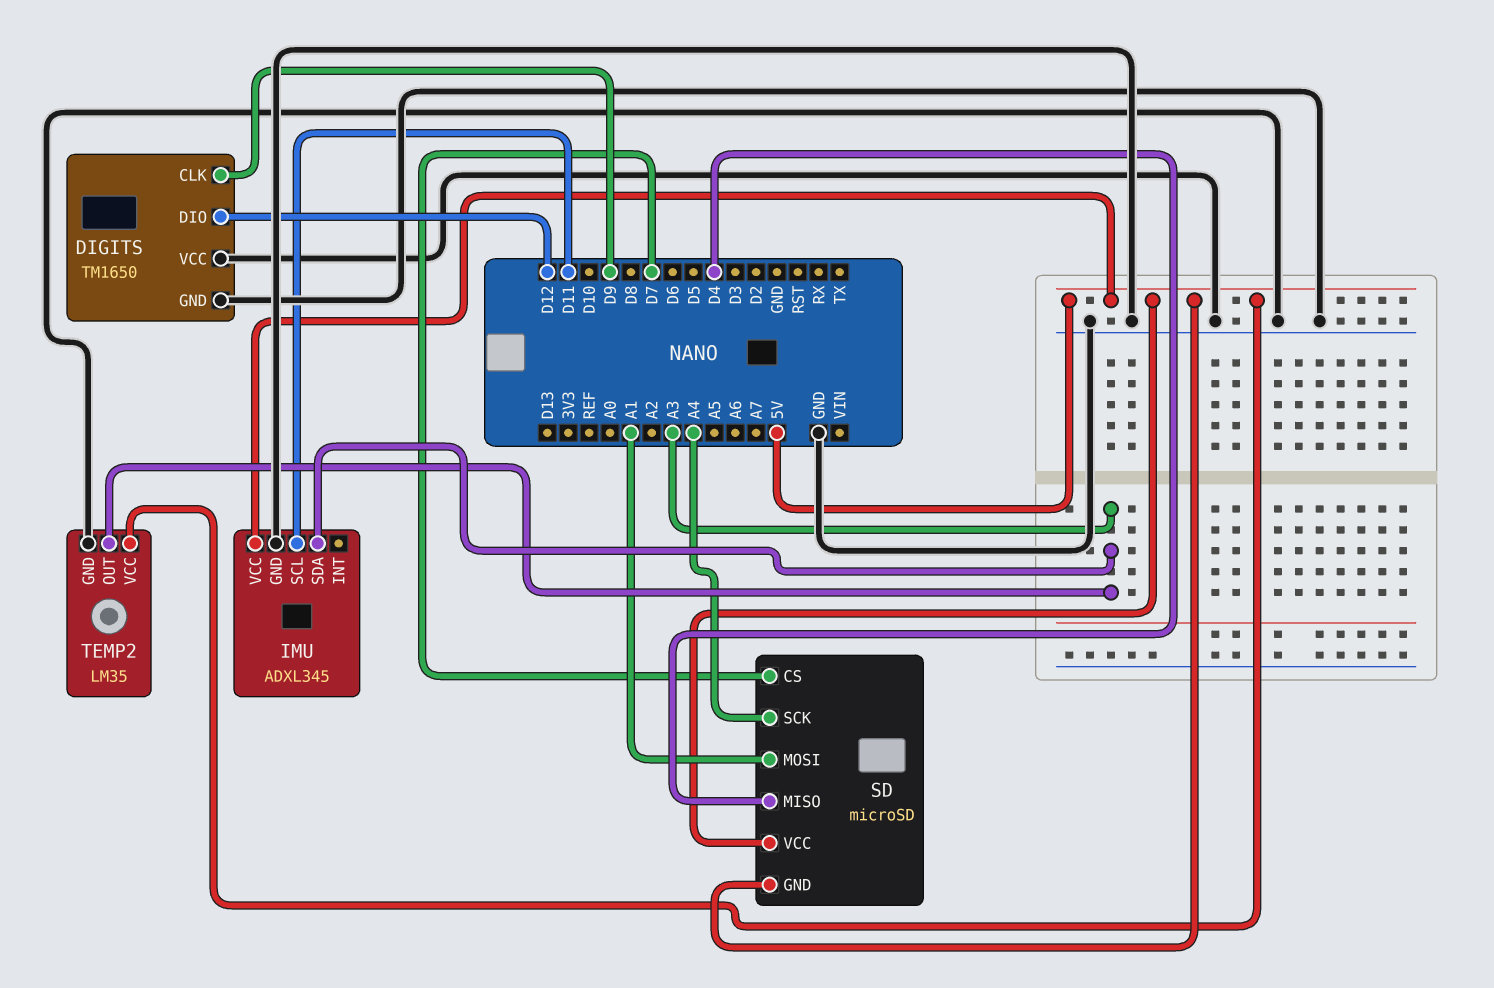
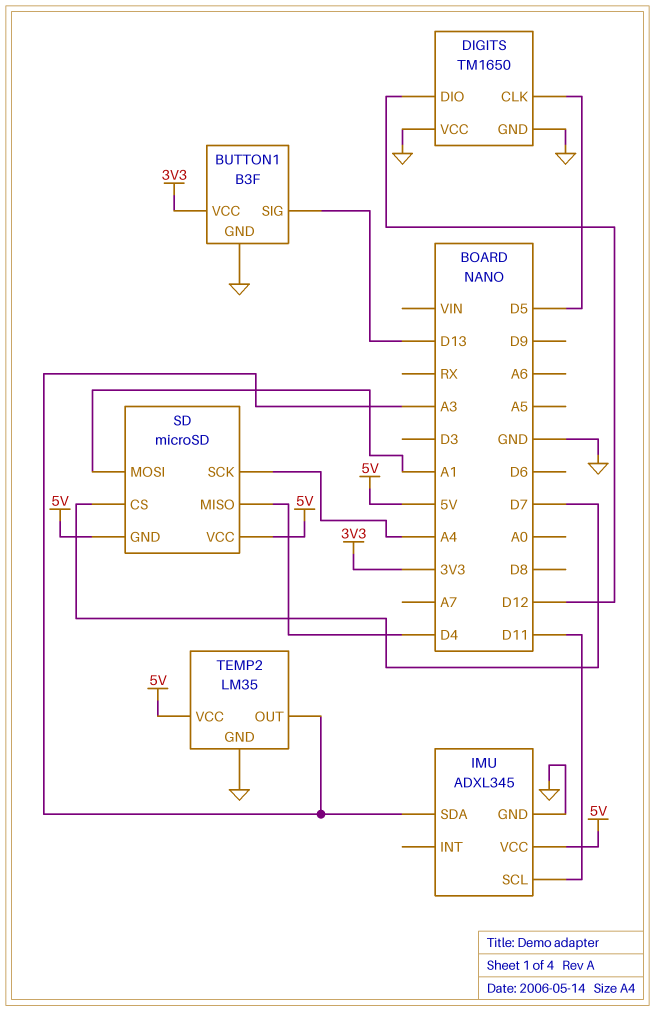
BUTTON1: none -> B3F
BUTTON1 pin GND: none -> GND
BUTTON1 pin SIG: none -> D13
BUTTON1 pin VCC: none -> 3V3
DIGITS pin CLK: D9 -> D5

